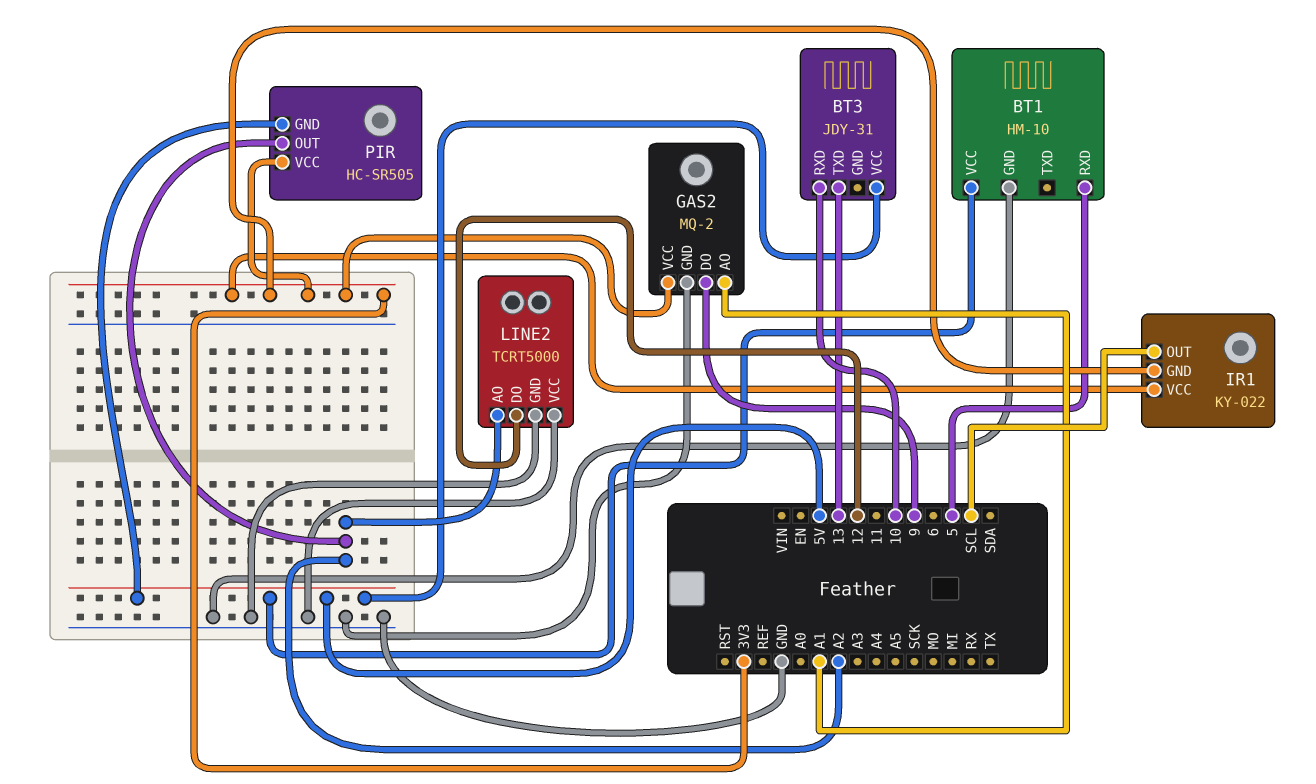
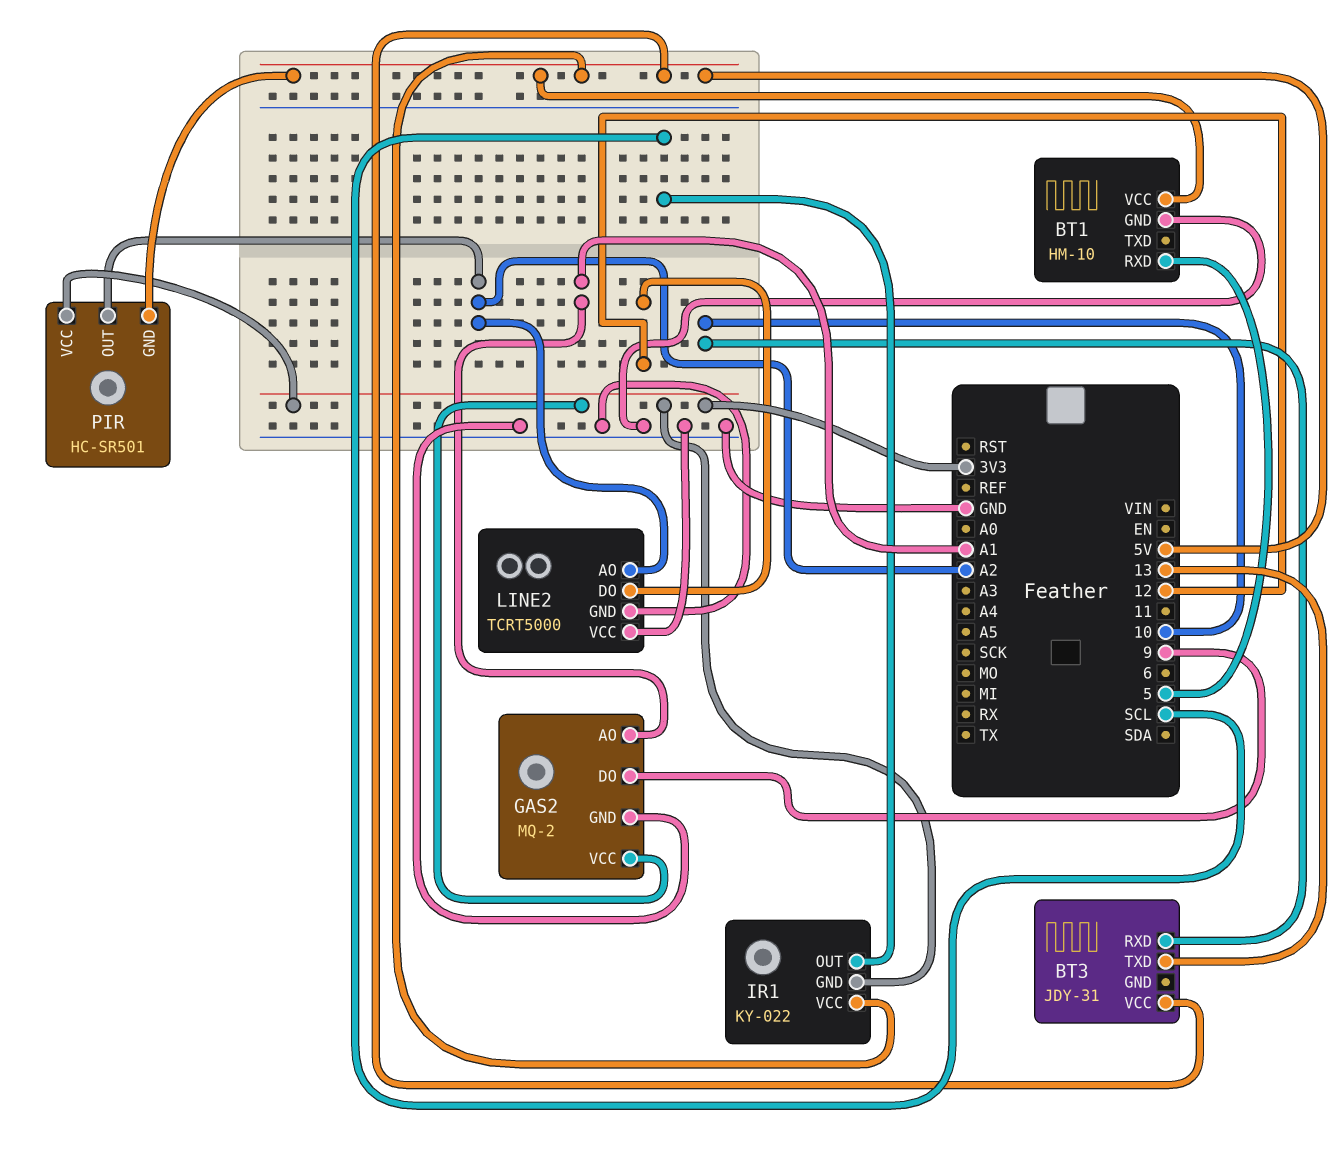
IR1 pin VCC: 3V3 -> 5V
PIR: HC-SR505 -> HC-SR501

